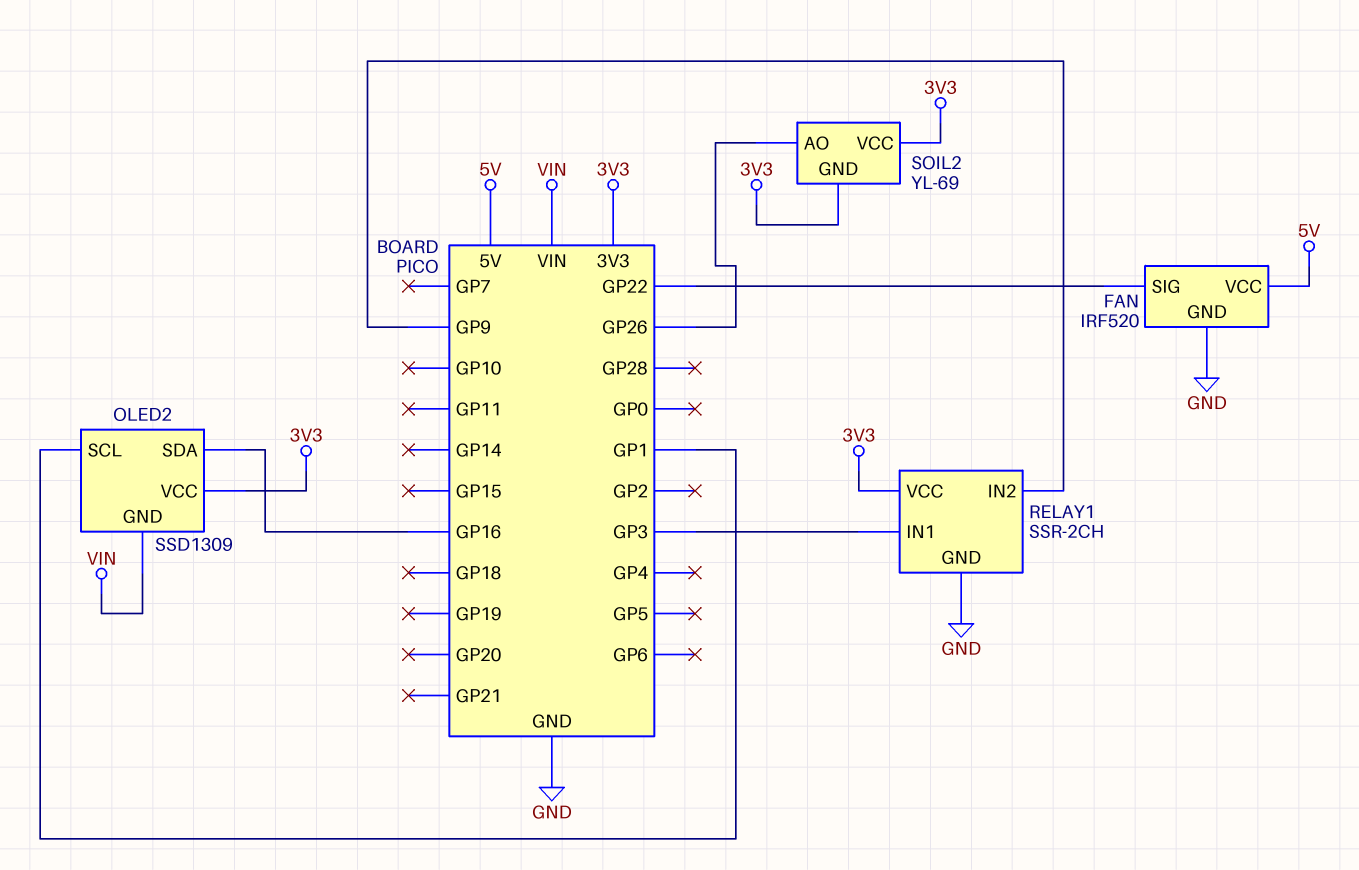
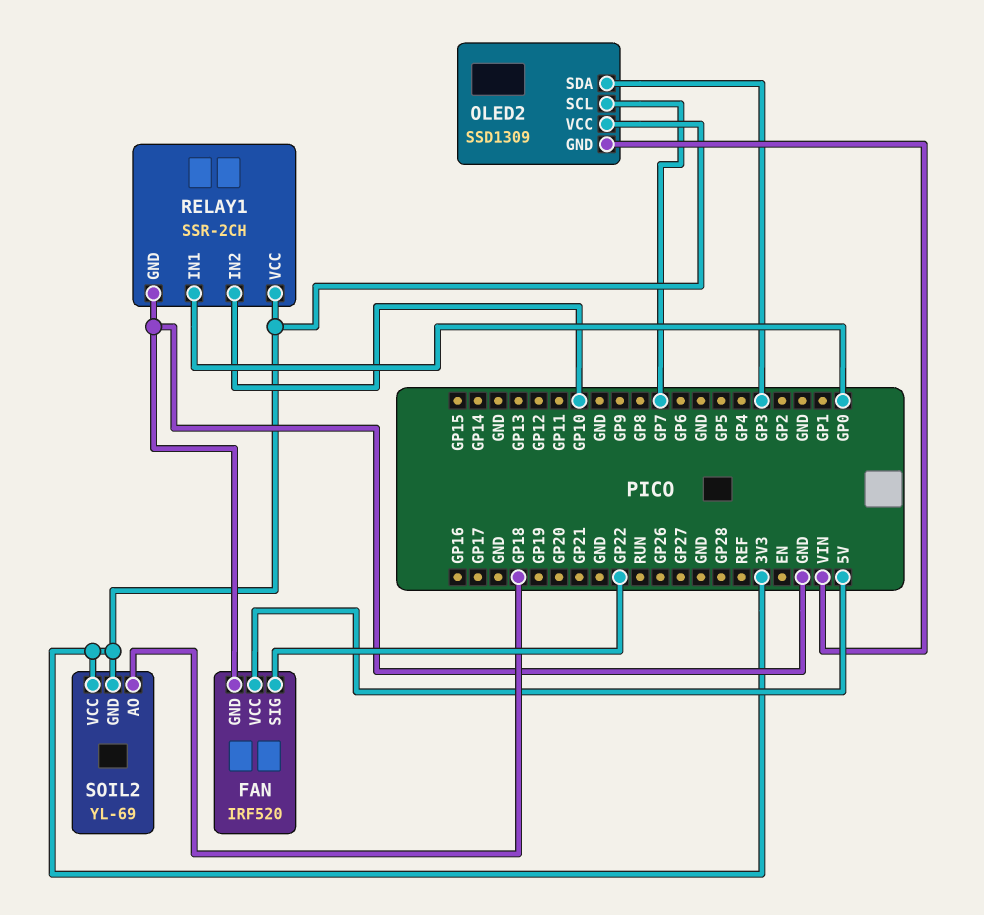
OLED2 pin SCL: GP1 -> GP7
OLED2 pin SDA: GP16 -> GP3
RELAY1 pin IN1: GP3 -> GP0
RELAY1 pin IN2: GP9 -> GP10
SOIL2 pin AO: GP26 -> GP18

